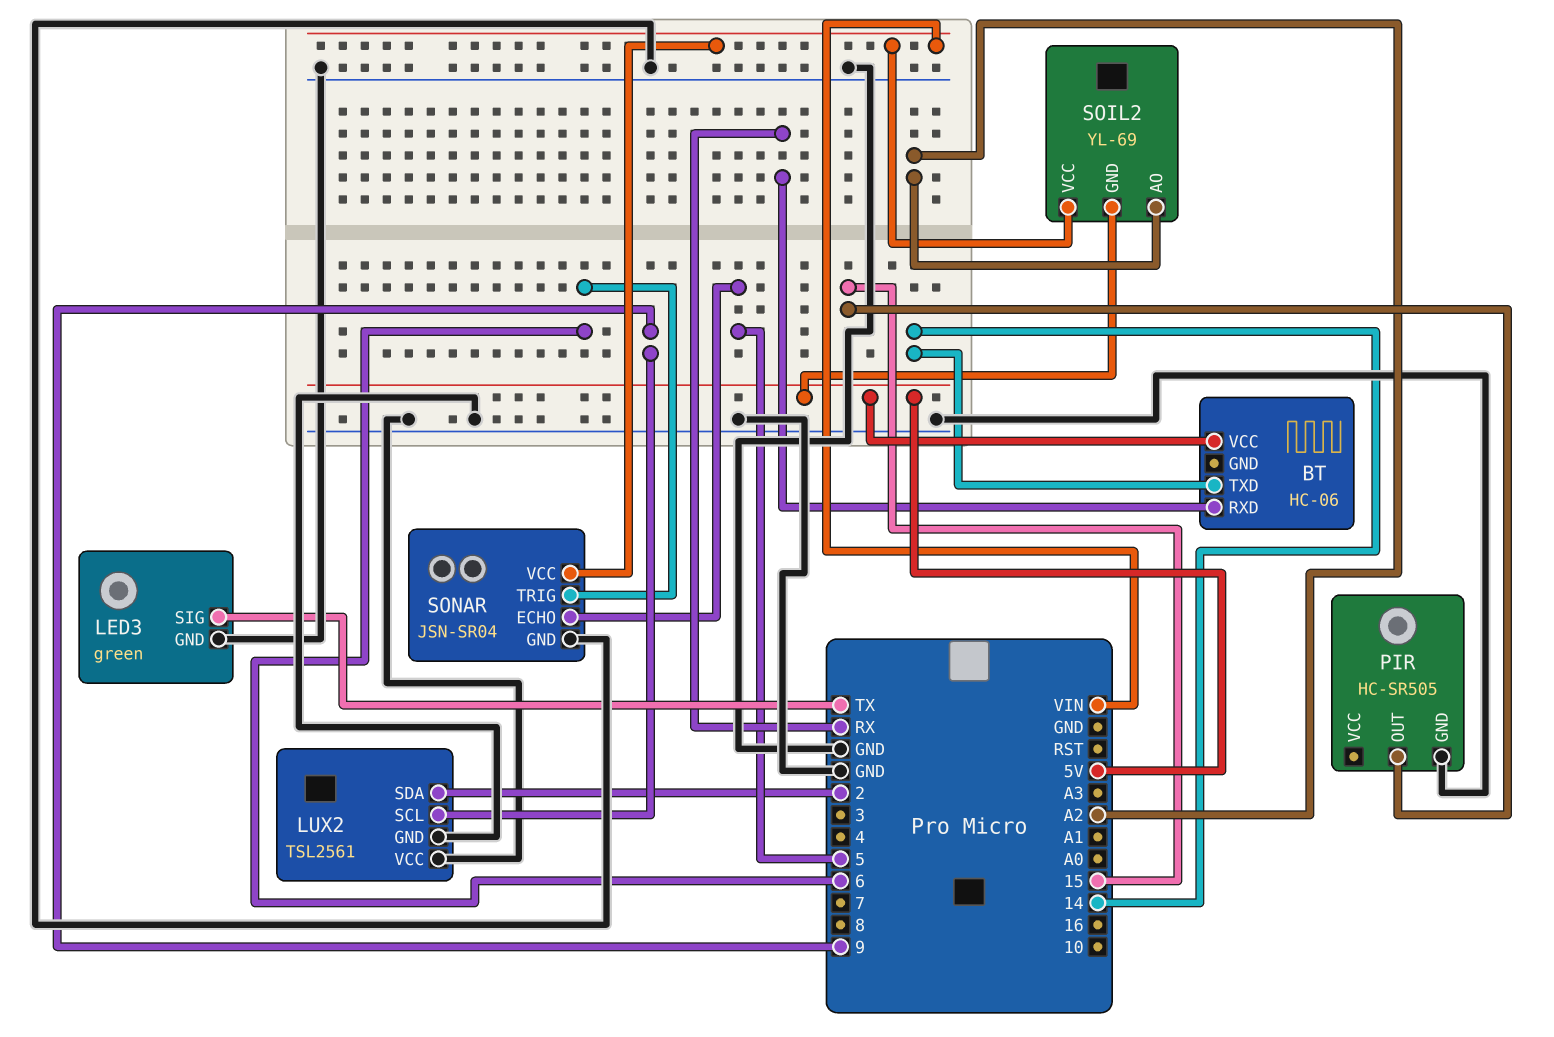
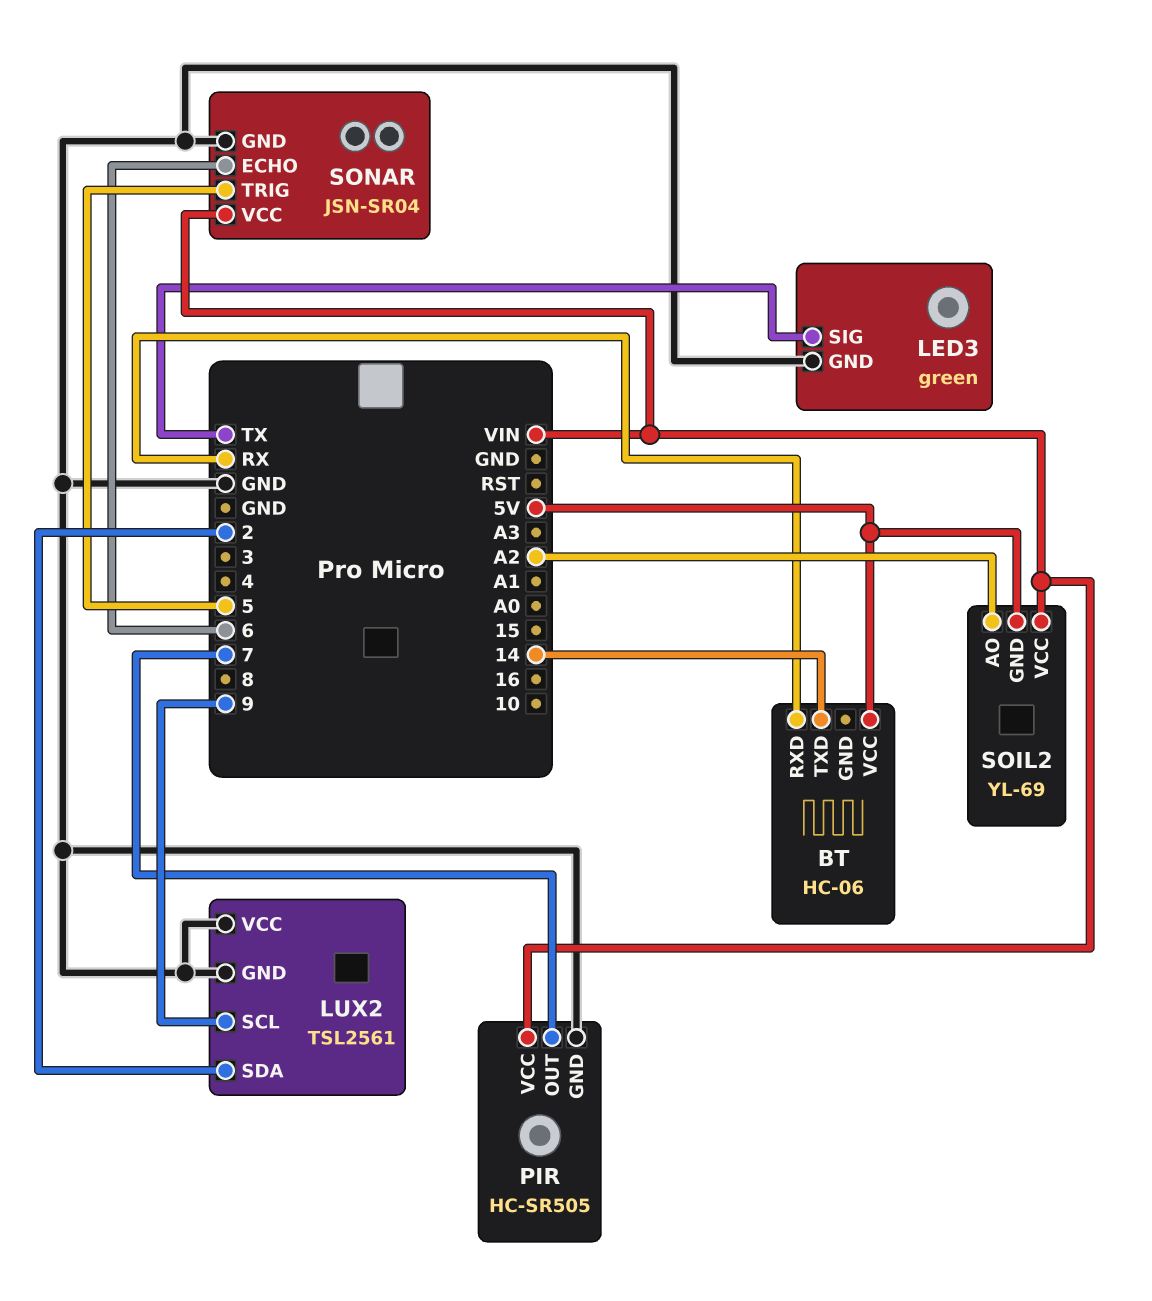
PIR pin OUT: 15 -> 7
PIR pin VCC: none -> VIN
SONAR pin ECHO: 5 -> 6
SONAR pin TRIG: 6 -> 5

